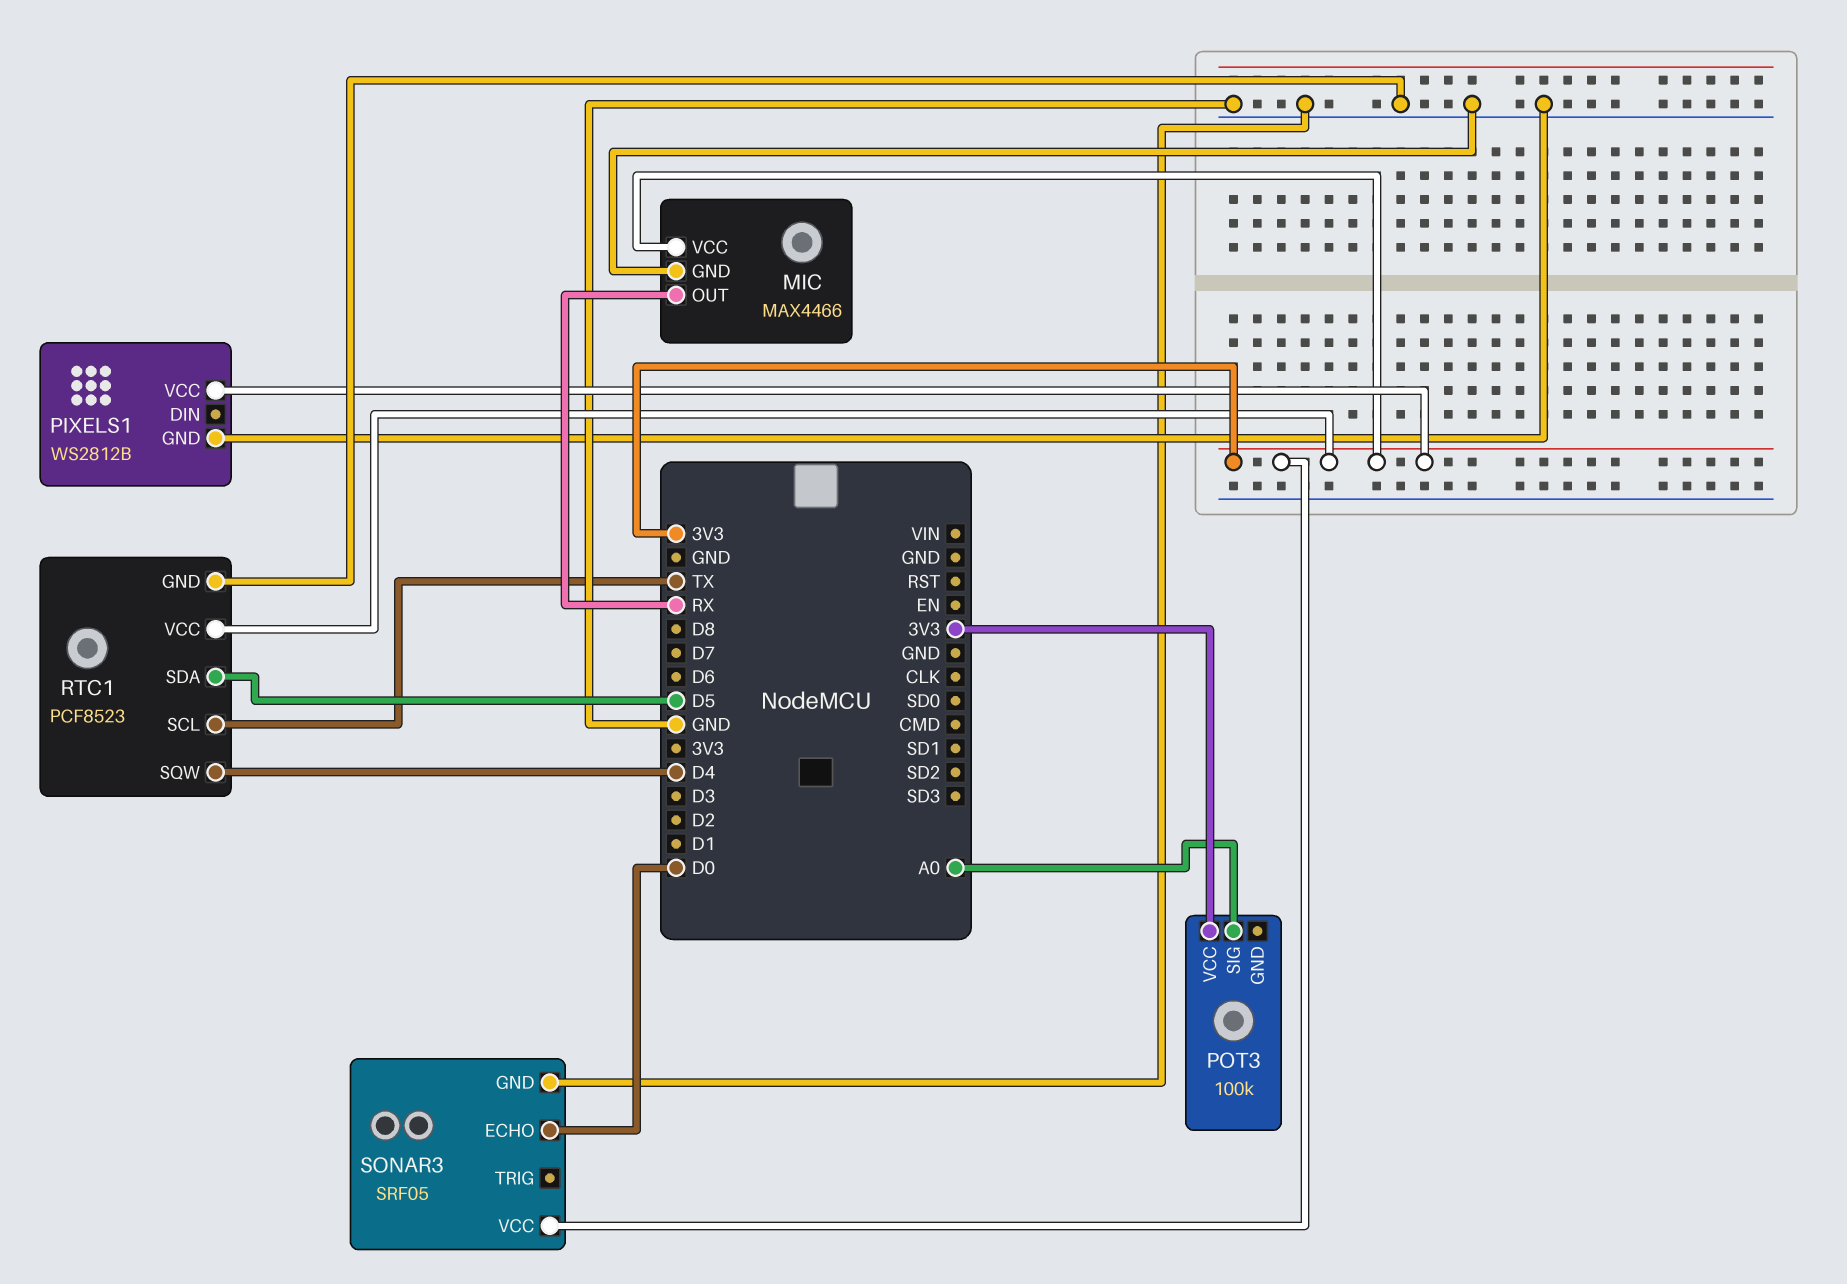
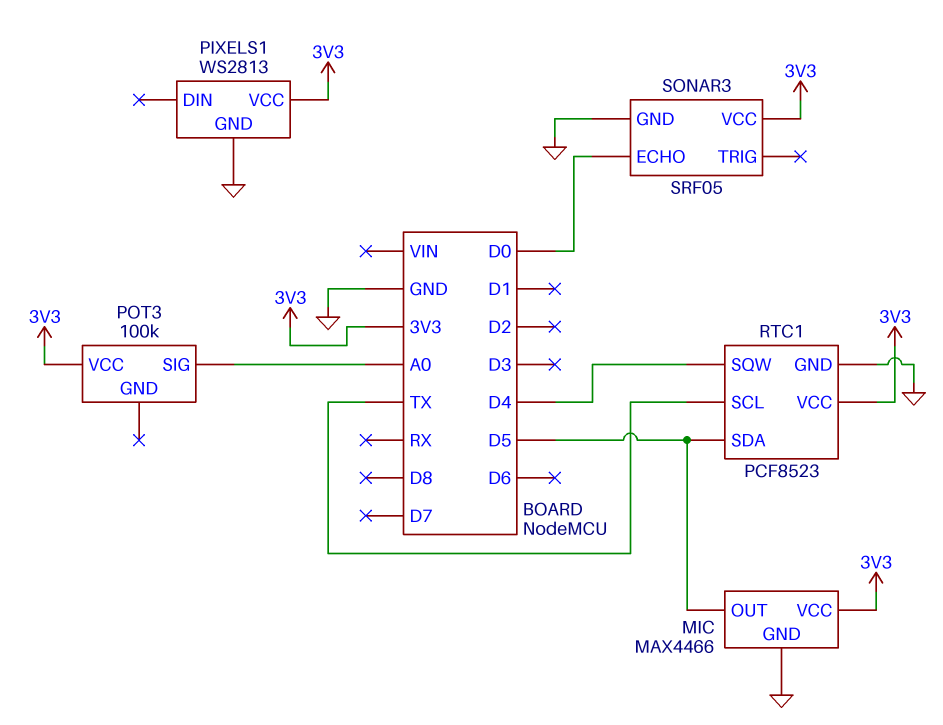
MIC pin OUT: RX -> D5
PIXELS1: WS2812B -> WS2813

